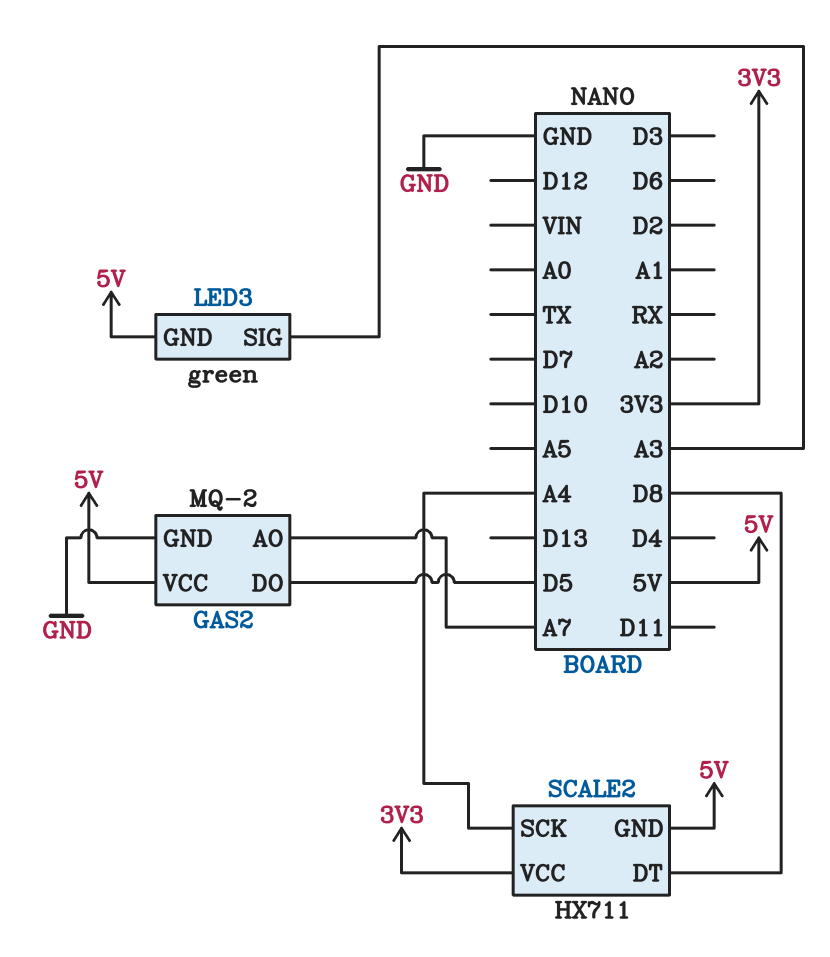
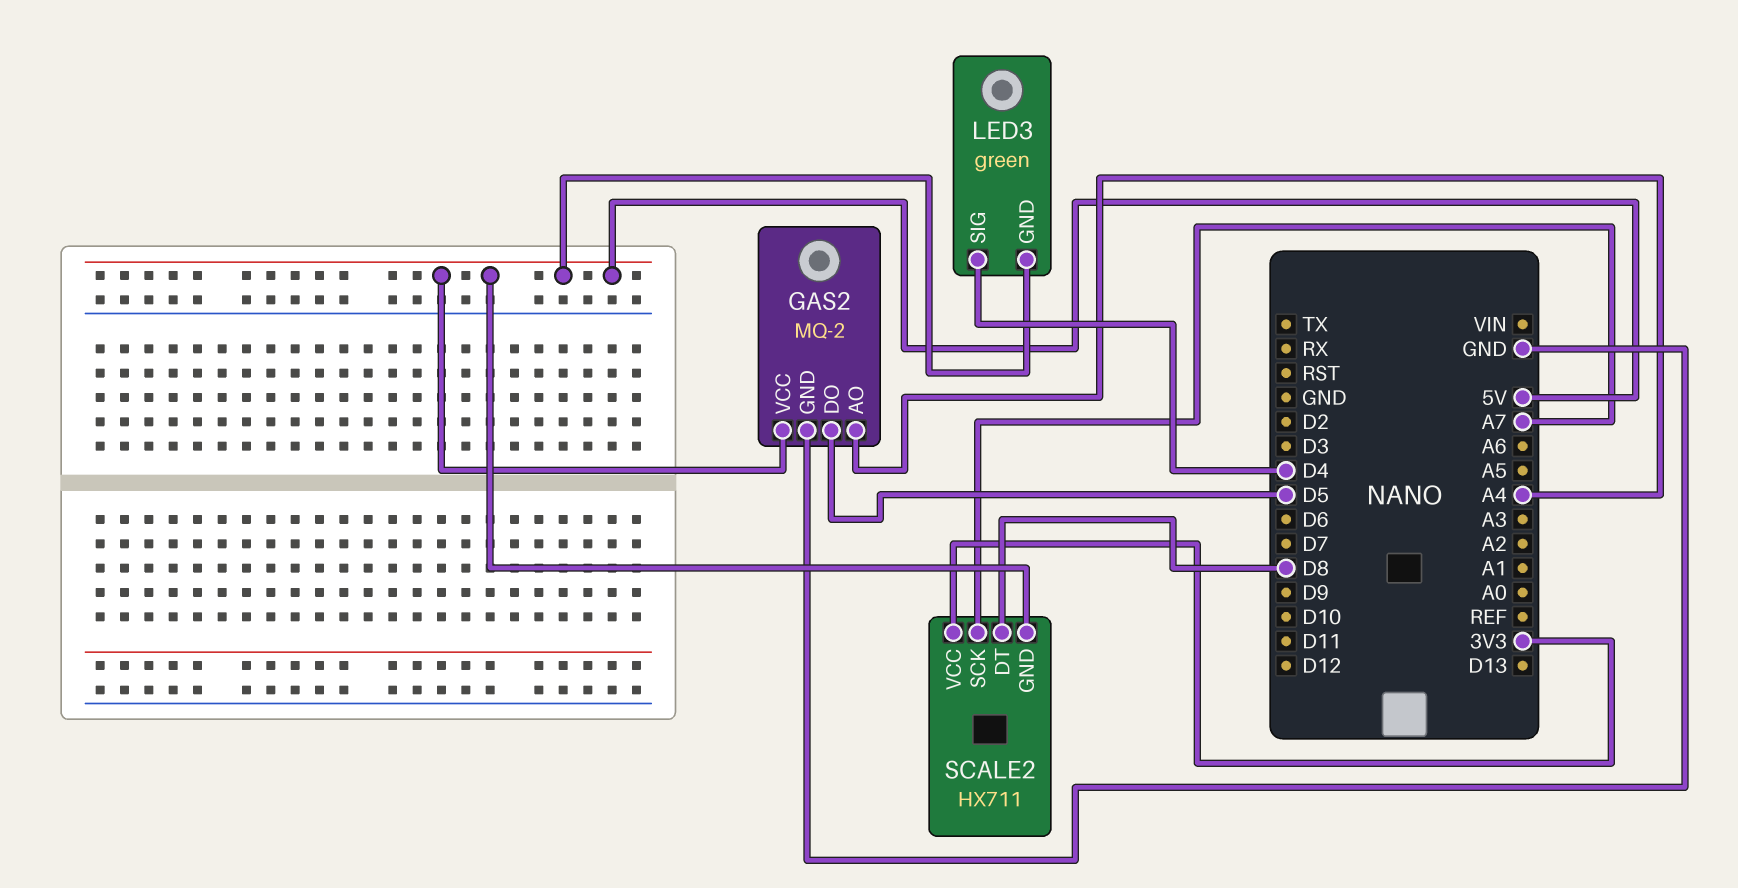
GAS2 pin AO: A7 -> A4
LED3 pin SIG: A3 -> D4
SCALE2 pin SCK: A4 -> A7

